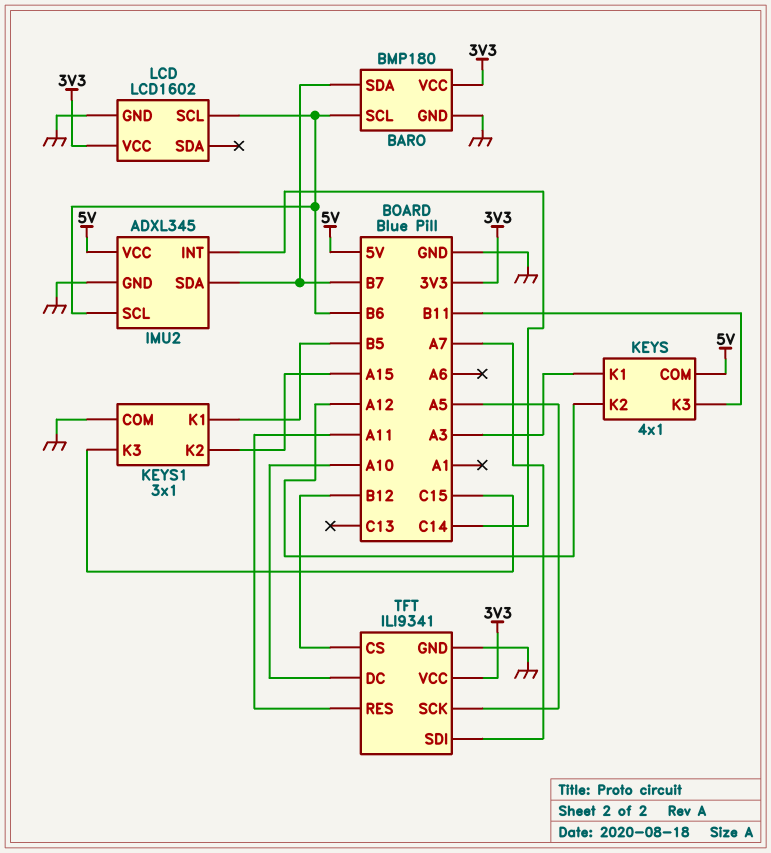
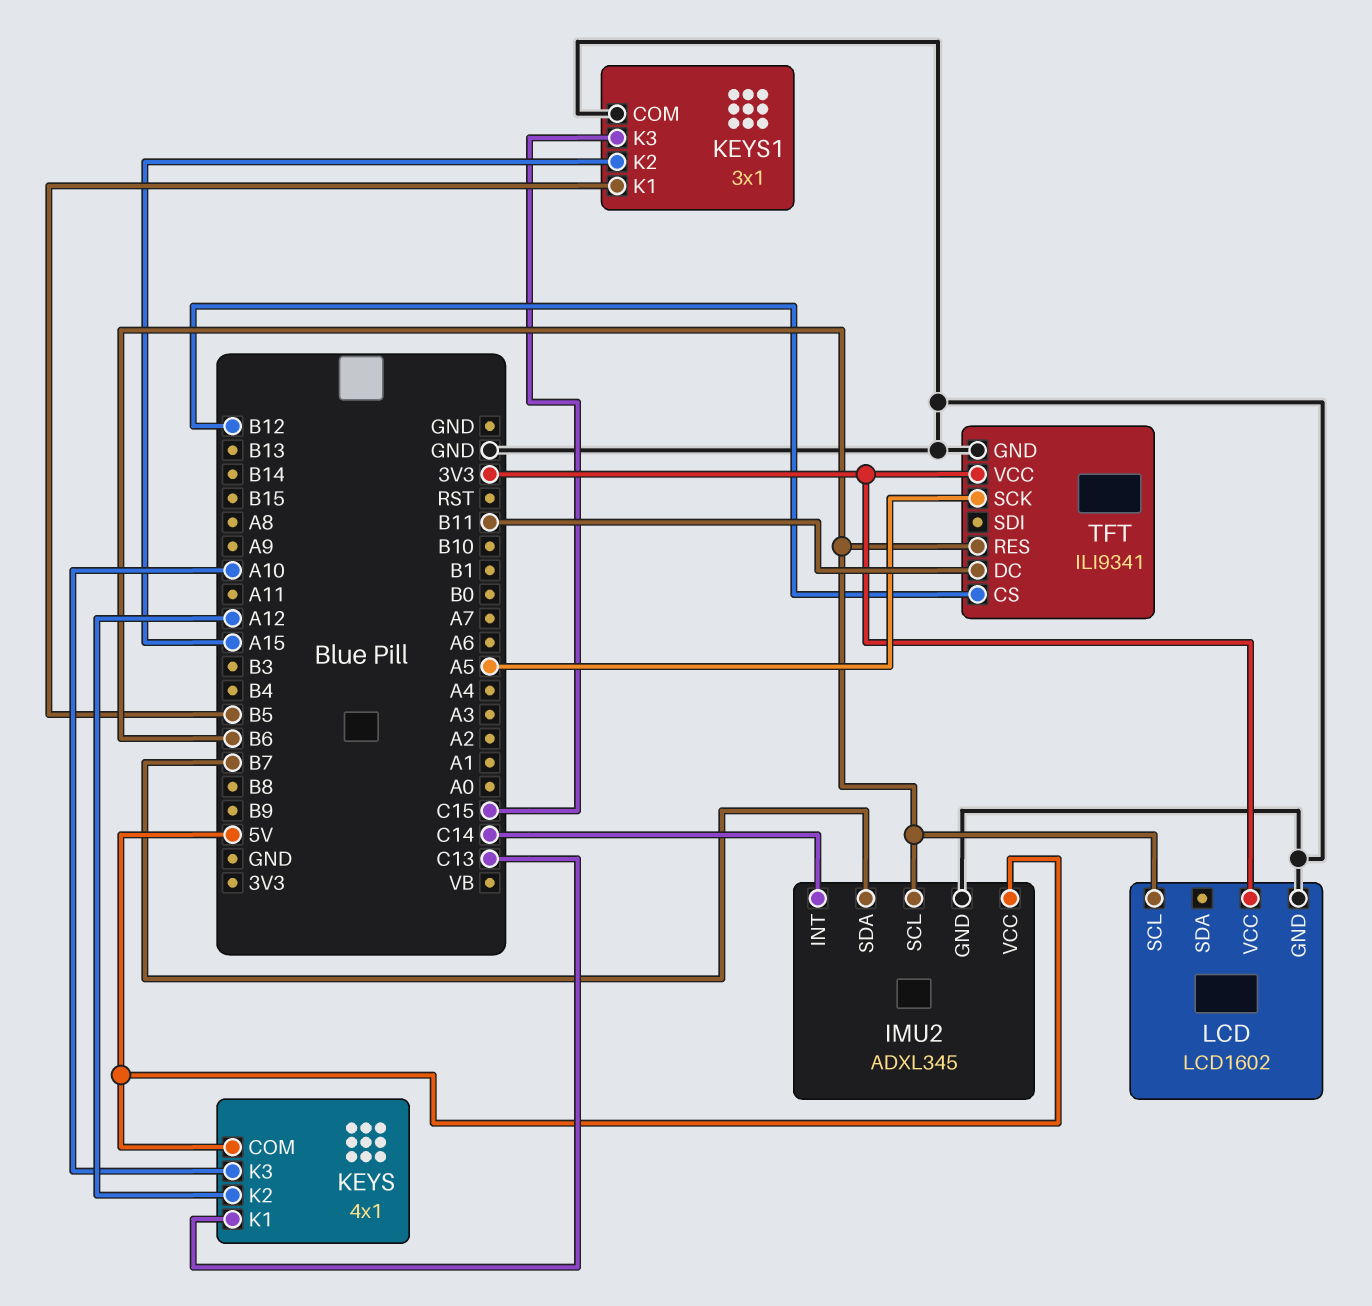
BARO: BMP180 -> none
BARO pin GND: GND -> none
BARO pin SCL: B6 -> none
BARO pin SDA: B7 -> none
BARO pin VCC: 3V3 -> none
KEYS pin K1: A3 -> C13
KEYS pin K3: B11 -> A10
TFT pin DC: A10 -> B11
TFT pin RES: A11 -> B6
TFT pin SDI: A7 -> none

